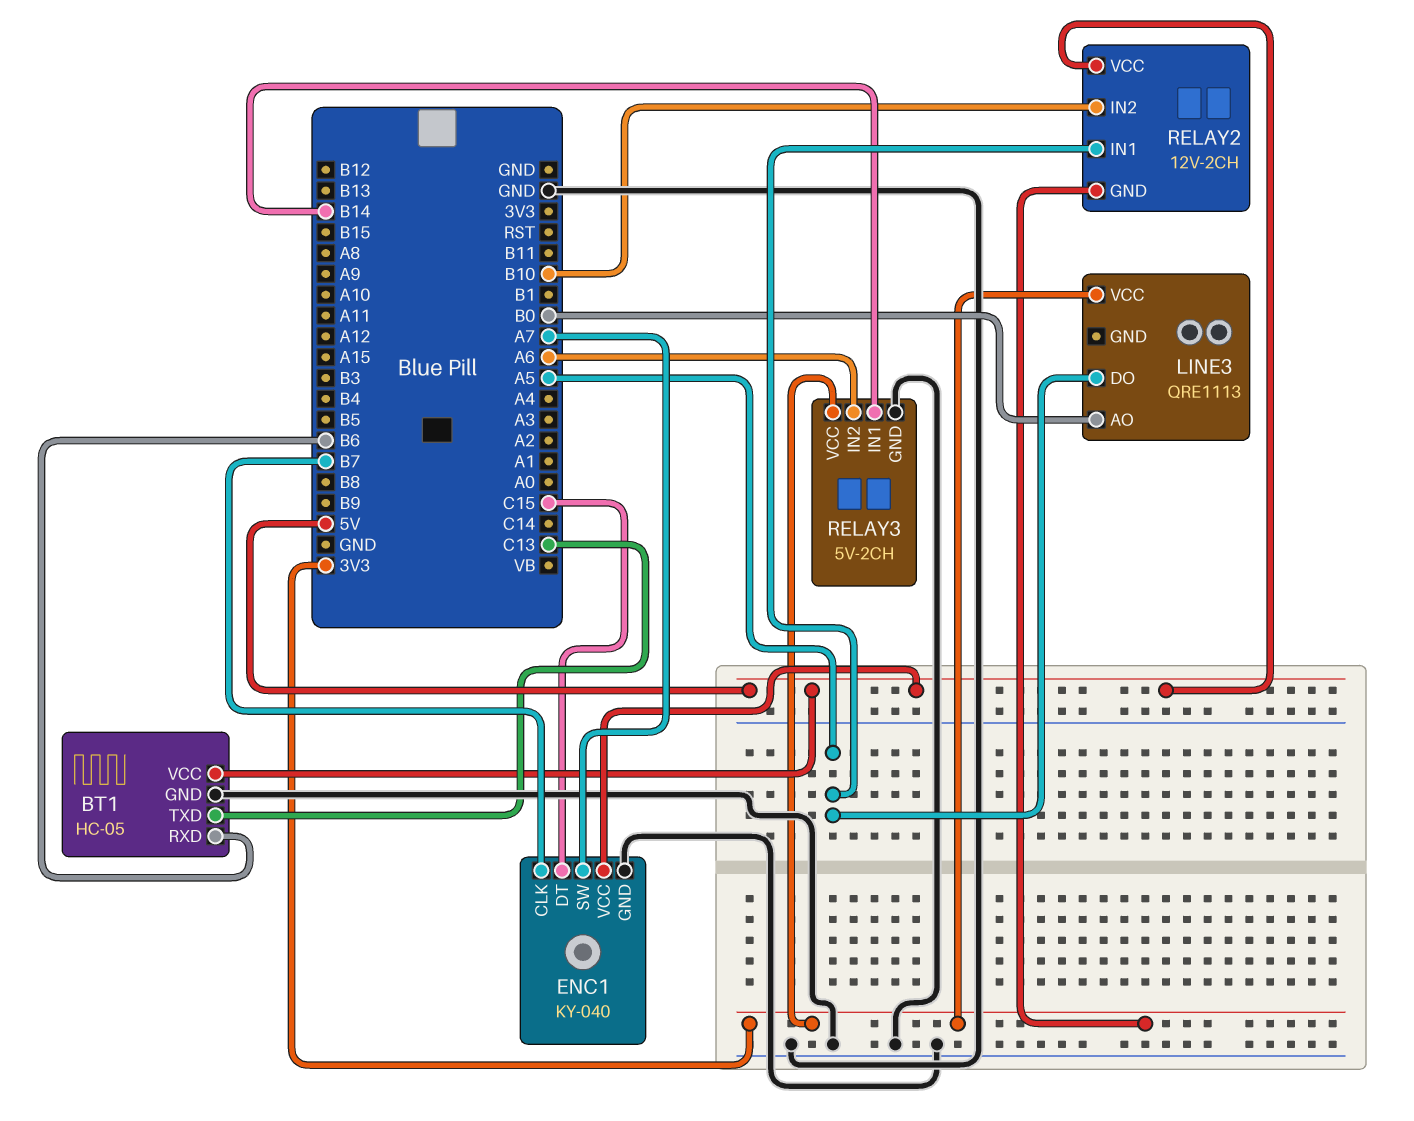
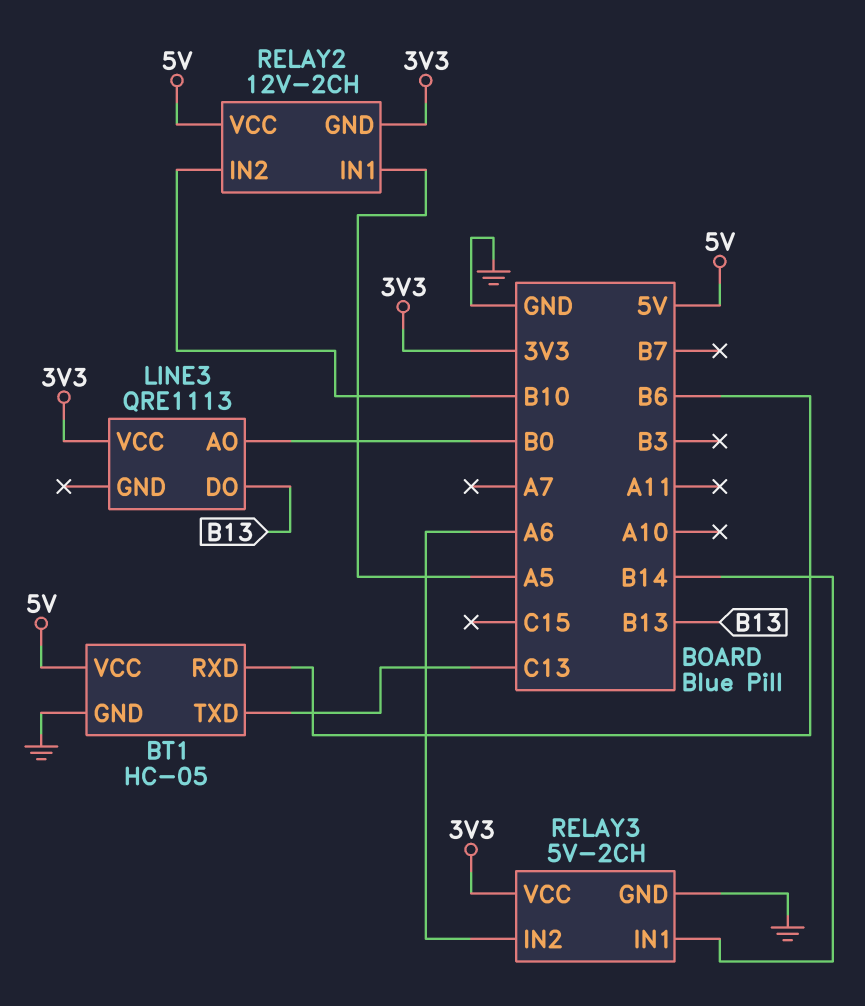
ENC1: KY-040 -> none
ENC1 pin CLK: B7 -> none
ENC1 pin DT: C15 -> none
ENC1 pin GND: GND -> none
ENC1 pin SW: A7 -> none
ENC1 pin VCC: 5V -> none
LINE3 pin DO: A5 -> B13

